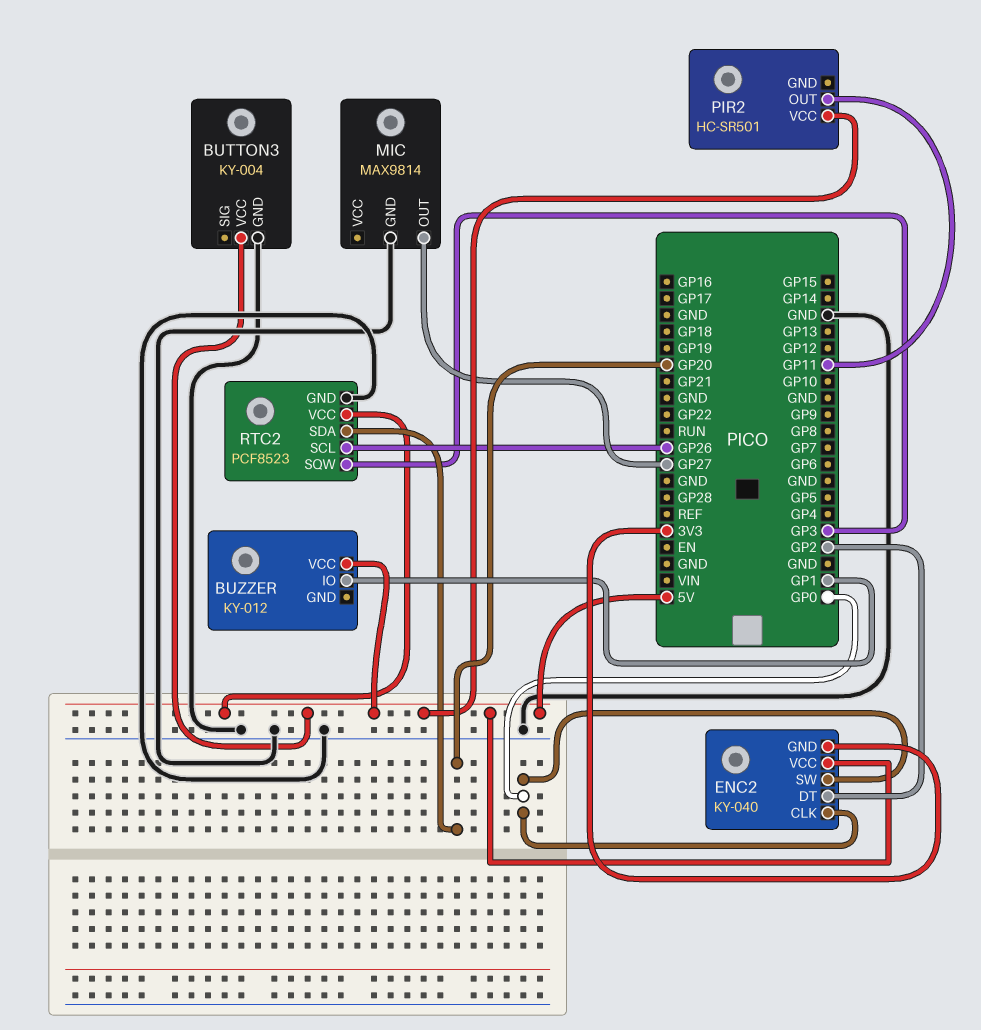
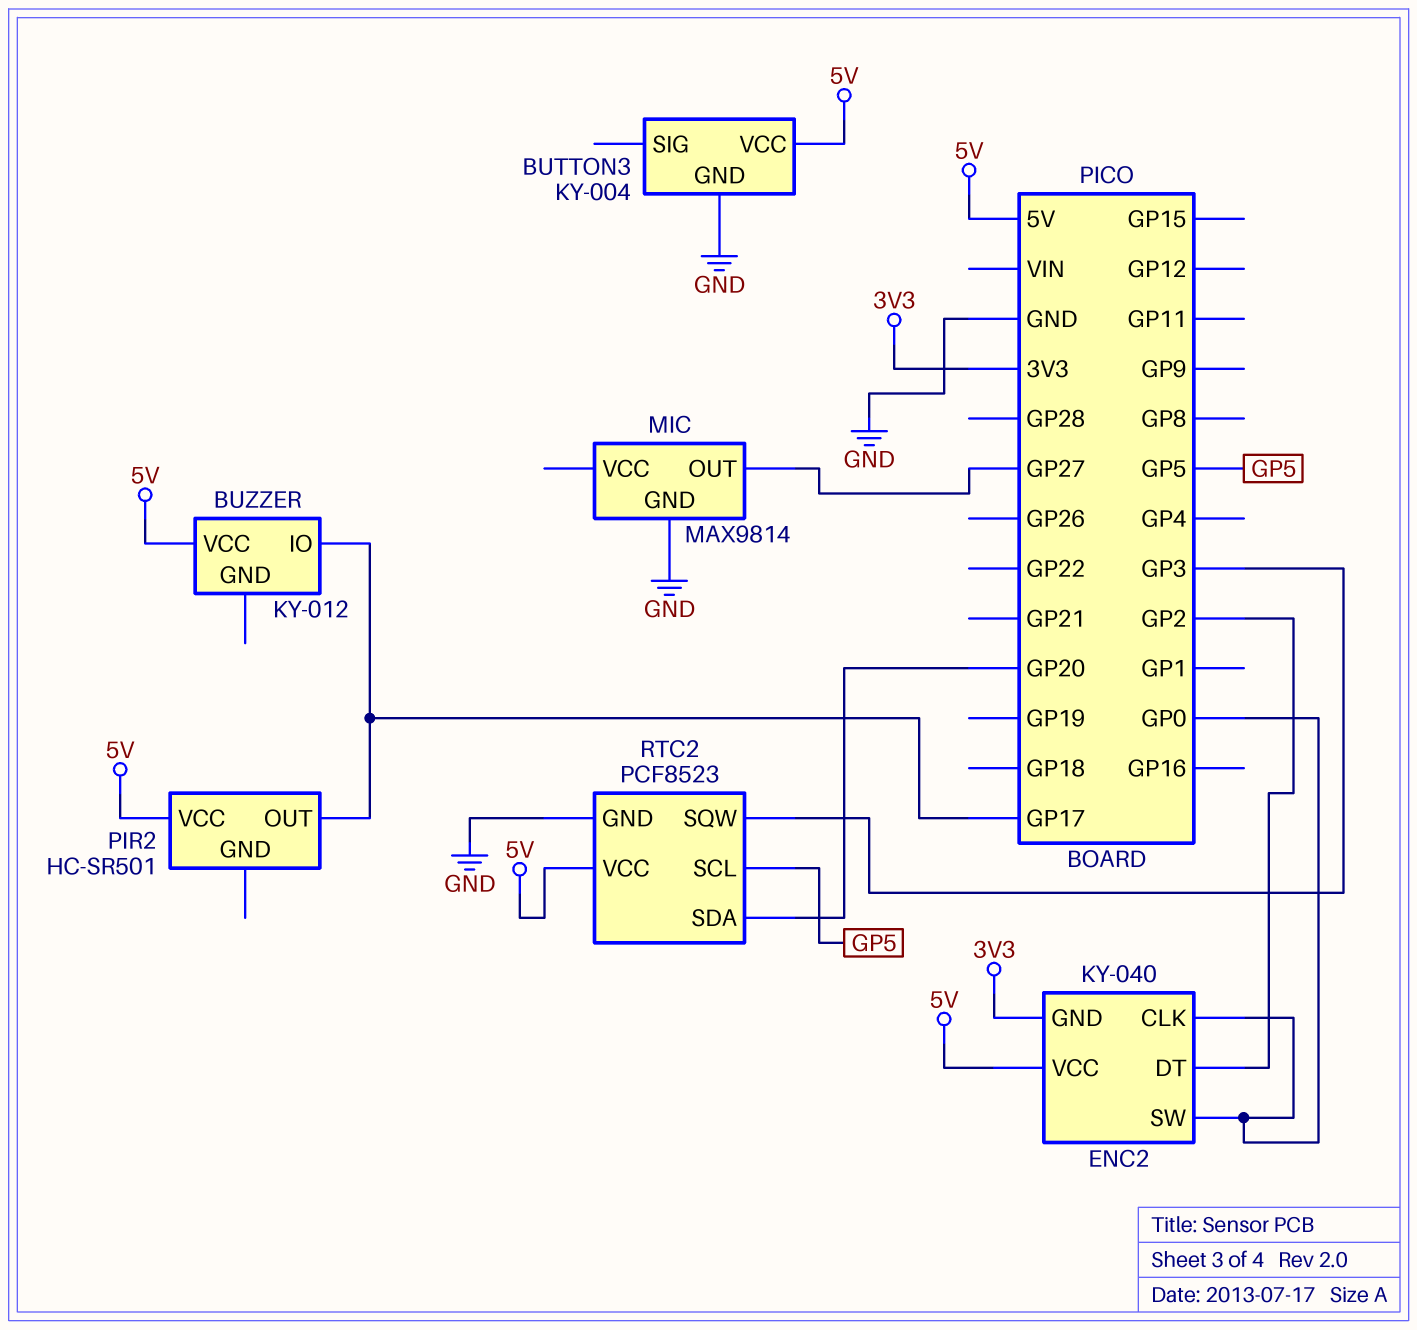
BUZZER pin IO: GP1 -> GP17
PIR2 pin OUT: GP11 -> GP17
RTC2 pin SCL: GP26 -> GP5

